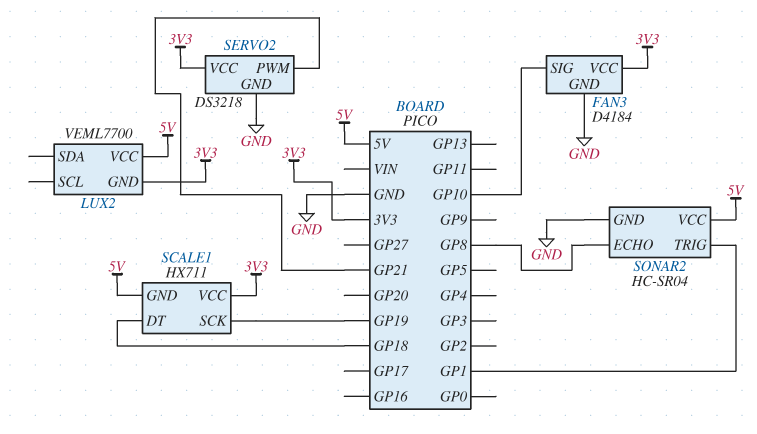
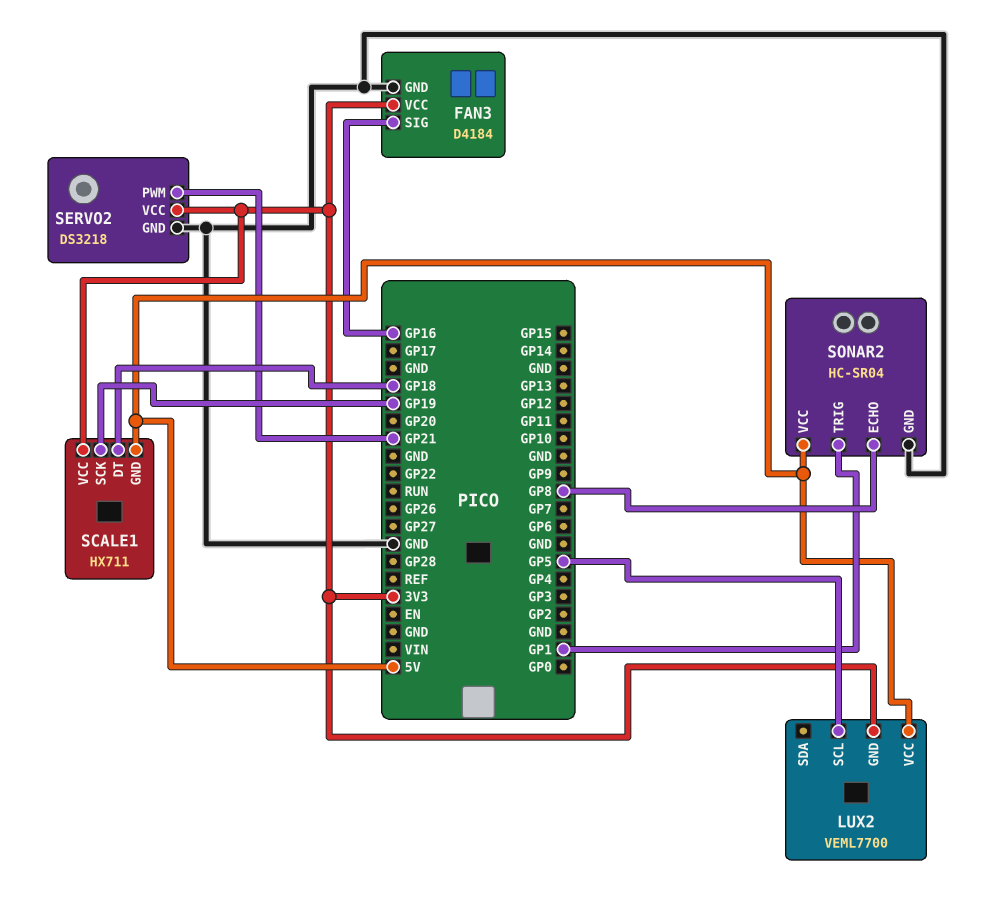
FAN3 pin SIG: GP10 -> GP16
LUX2 pin SCL: none -> GP5

